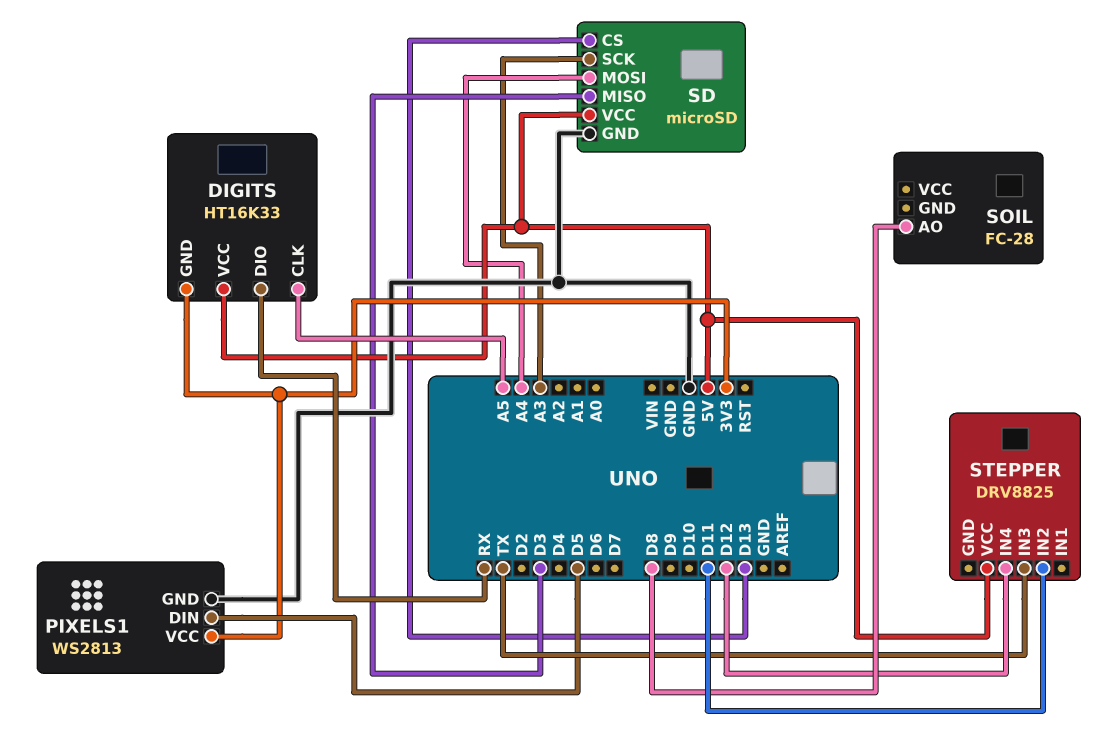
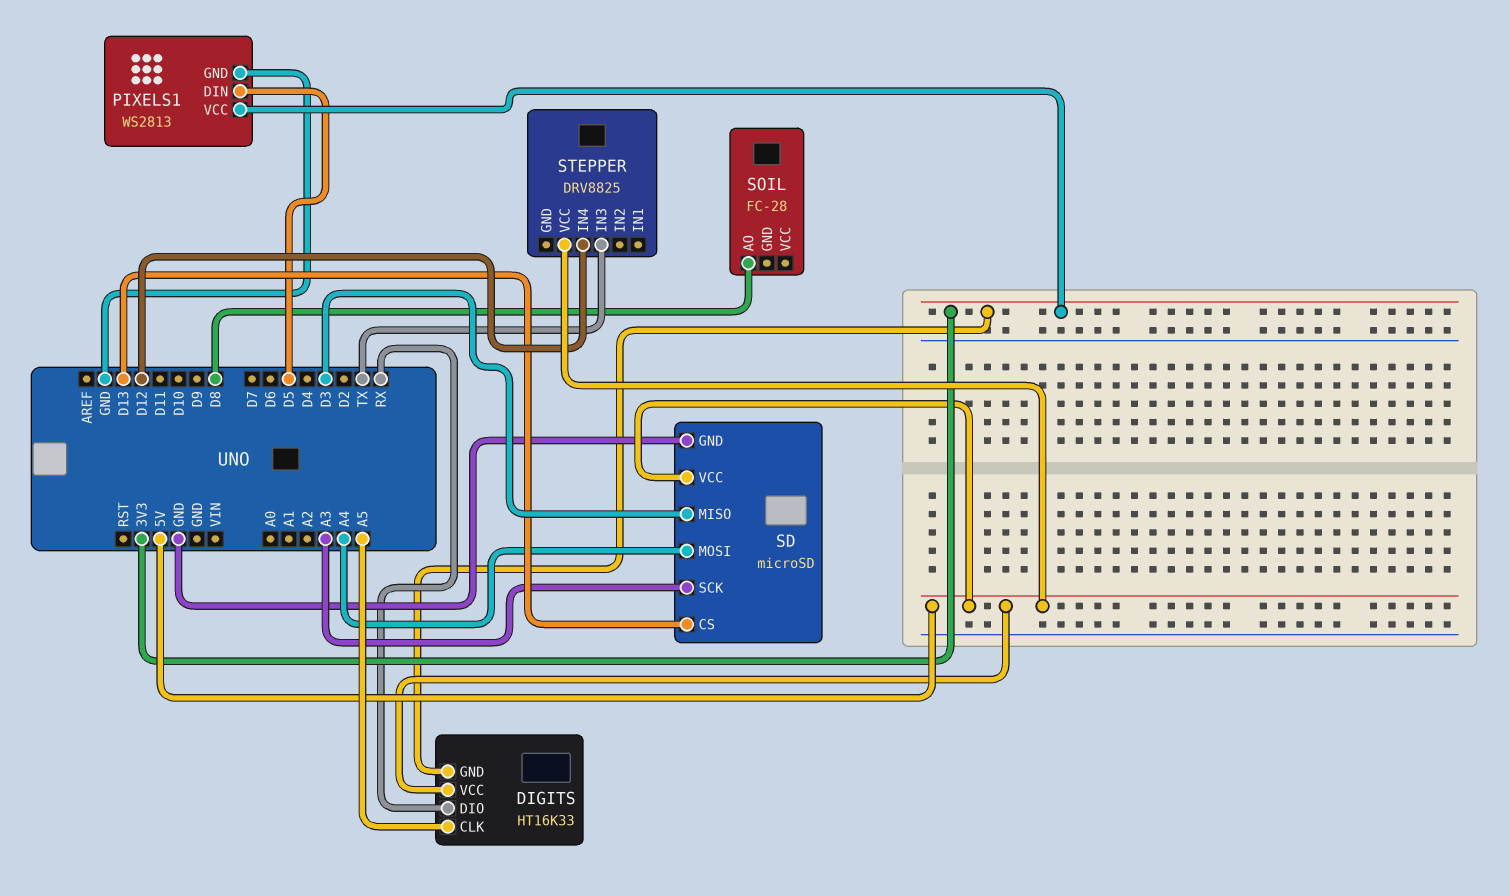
STEPPER pin IN2: D11 -> none

